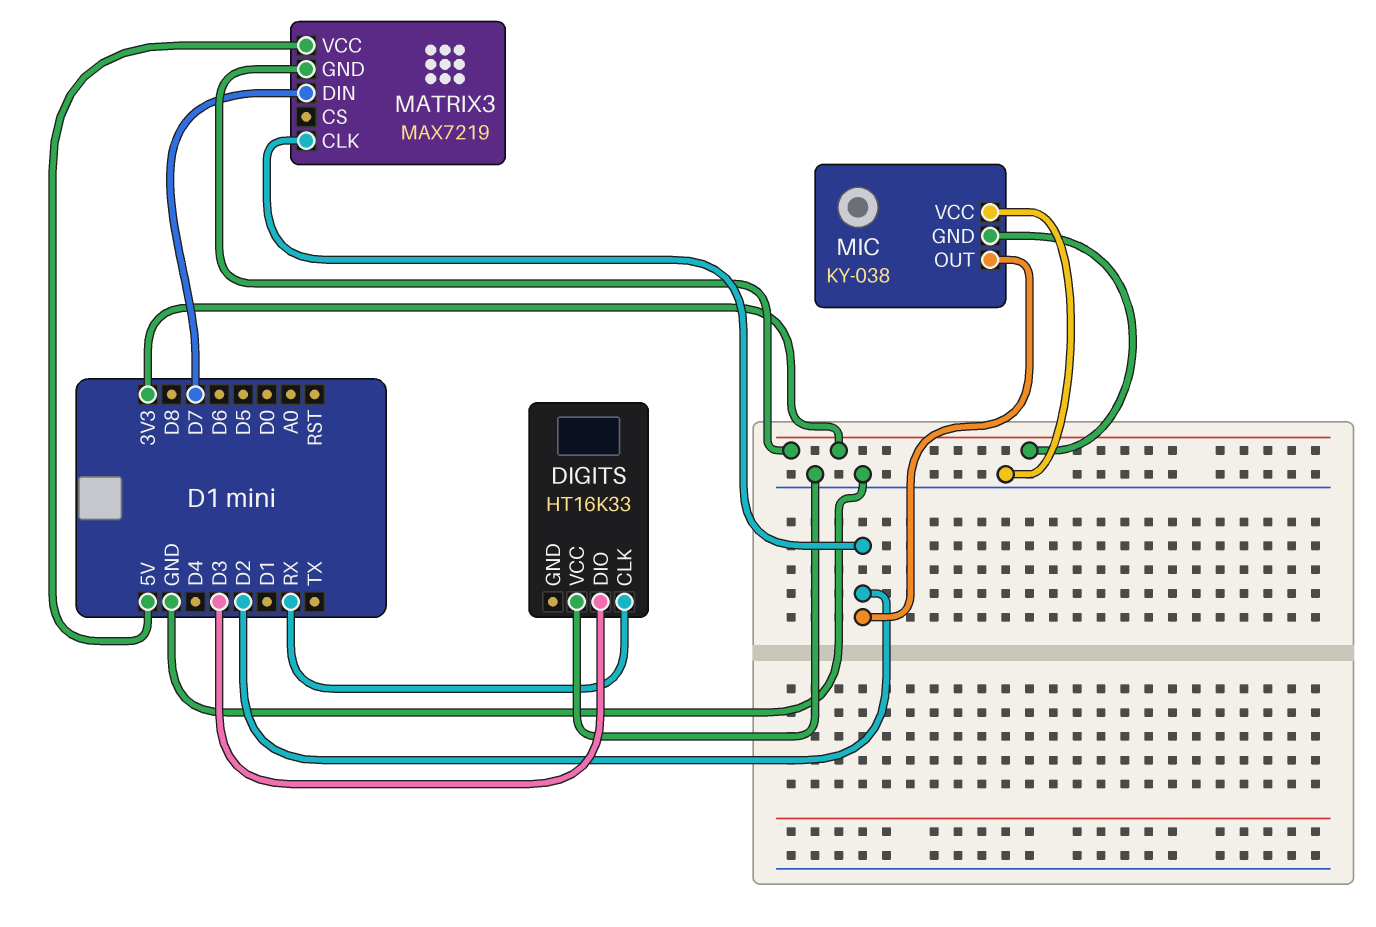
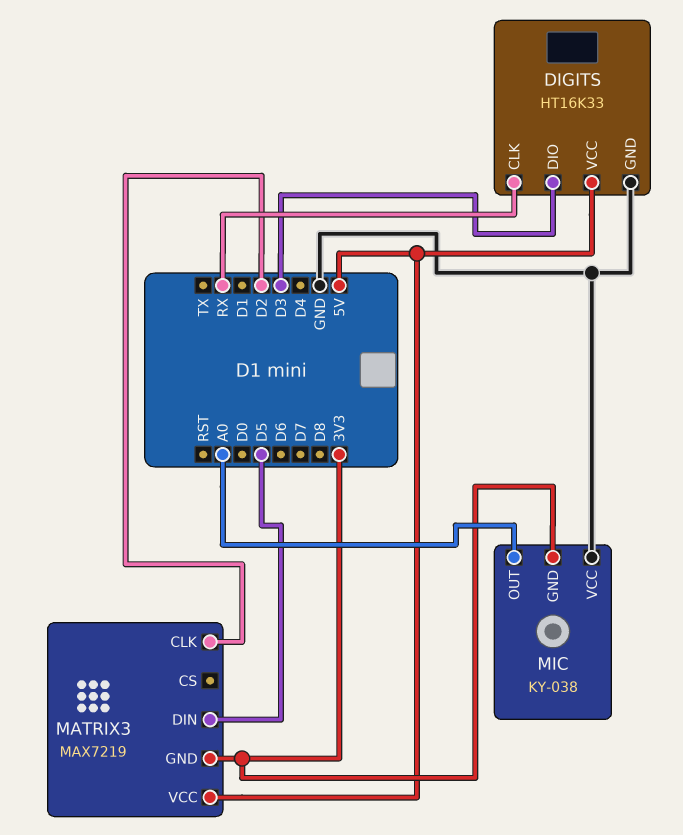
DIGITS pin GND: none -> GND
DIGITS pin VCC: GND -> 5V
MATRIX3 pin DIN: D7 -> D5
MIC pin OUT: D2 -> A0

